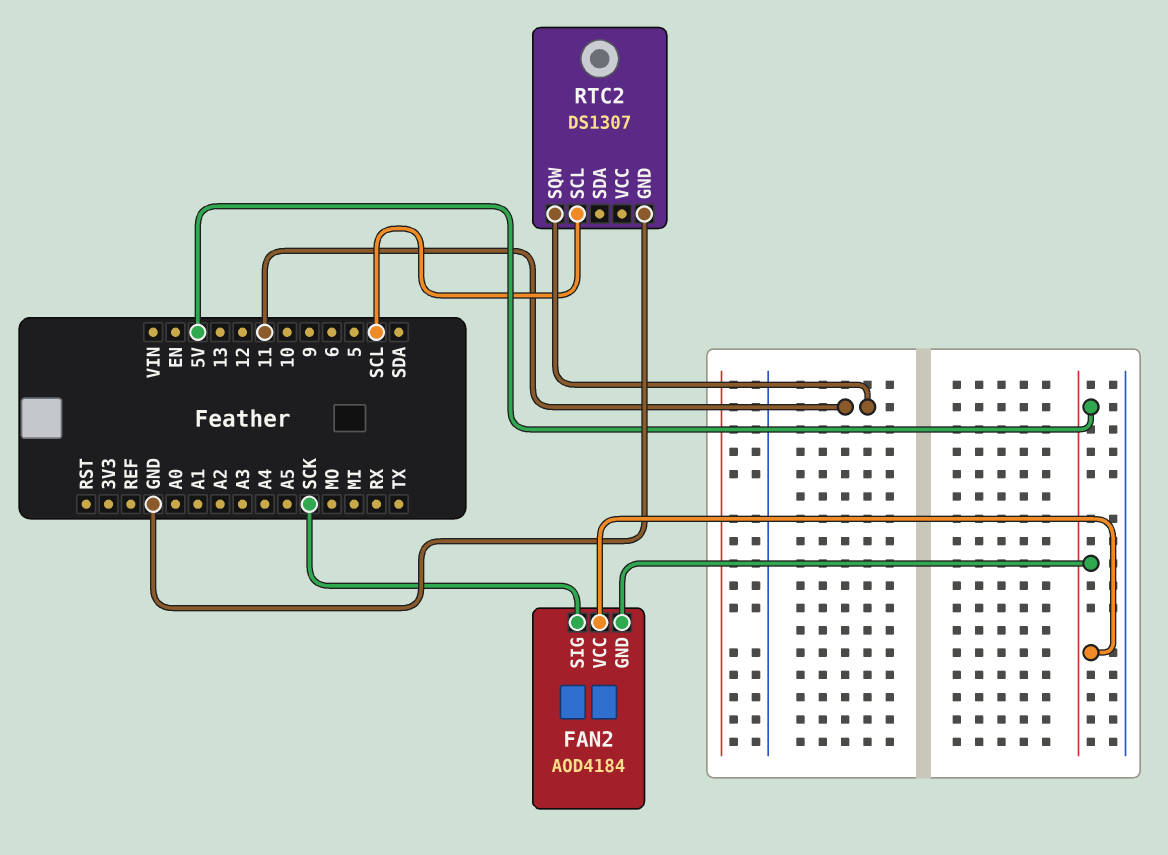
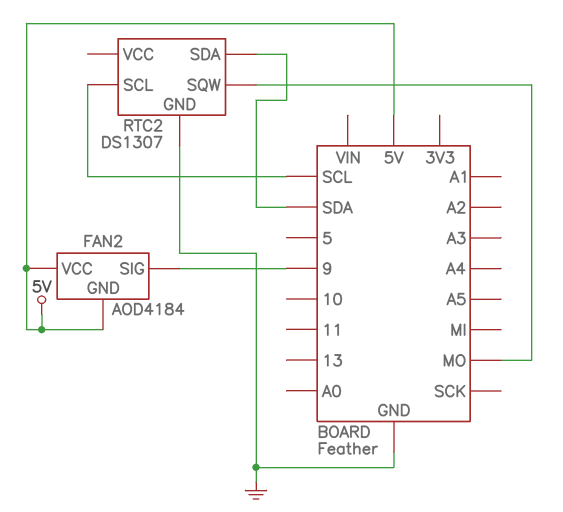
FAN2 pin SIG: SCK -> 9
RTC2 pin SDA: none -> SDA
RTC2 pin SQW: 11 -> MO

